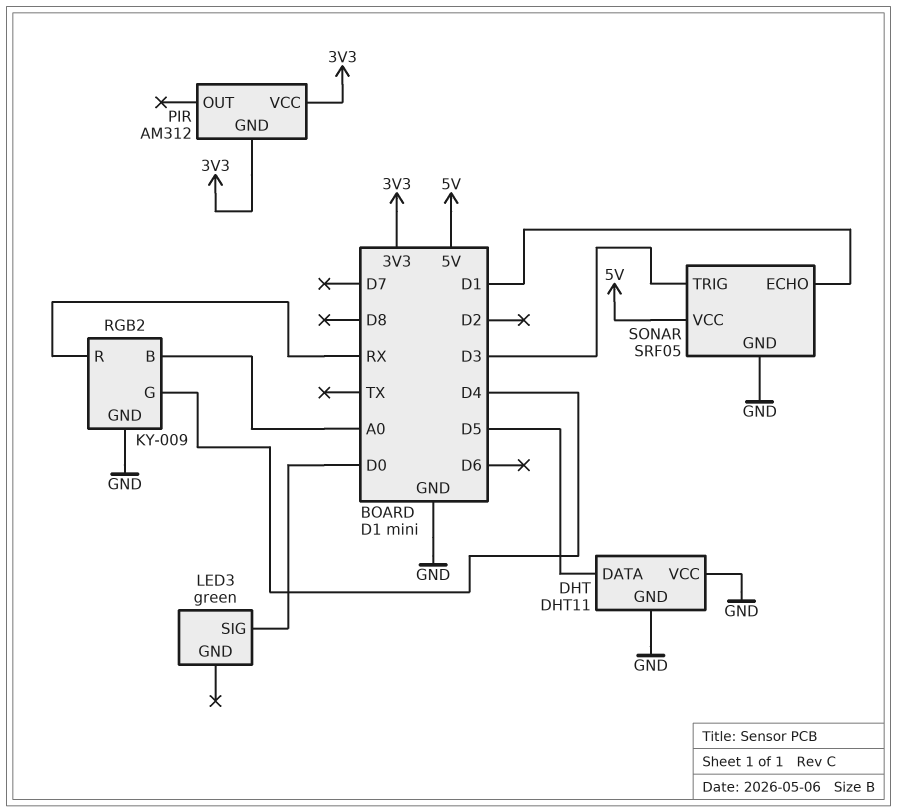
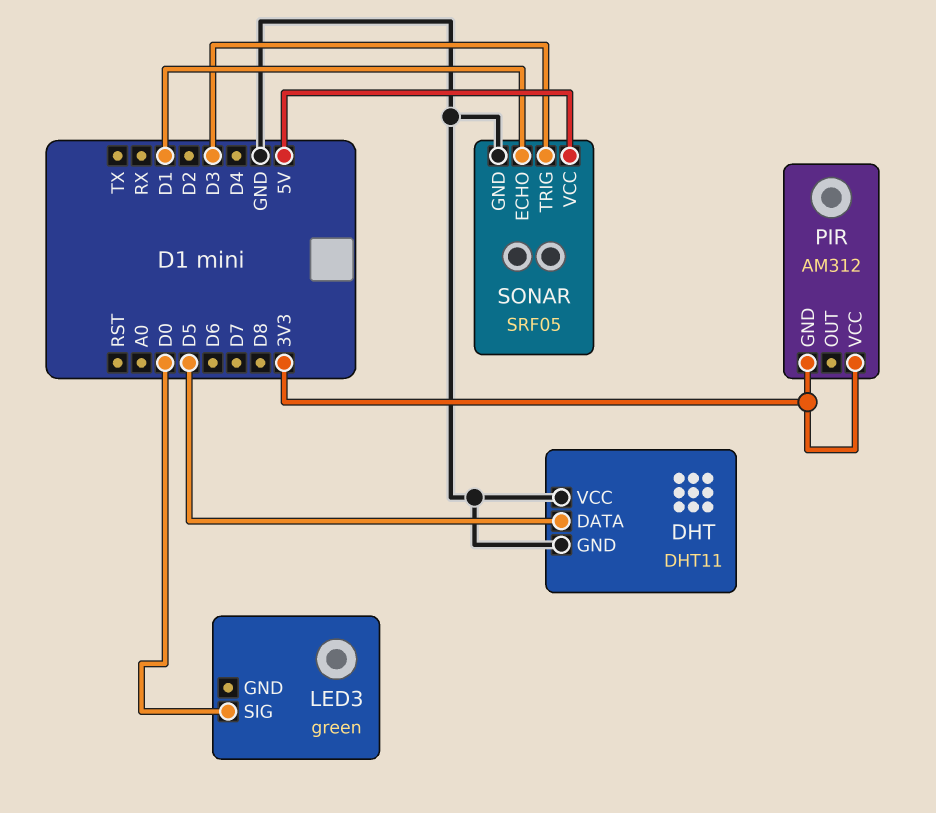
RGB2: KY-009 -> none
RGB2 pin B: A0 -> none
RGB2 pin G: D4 -> none
RGB2 pin GND: GND -> none
RGB2 pin R: RX -> none

